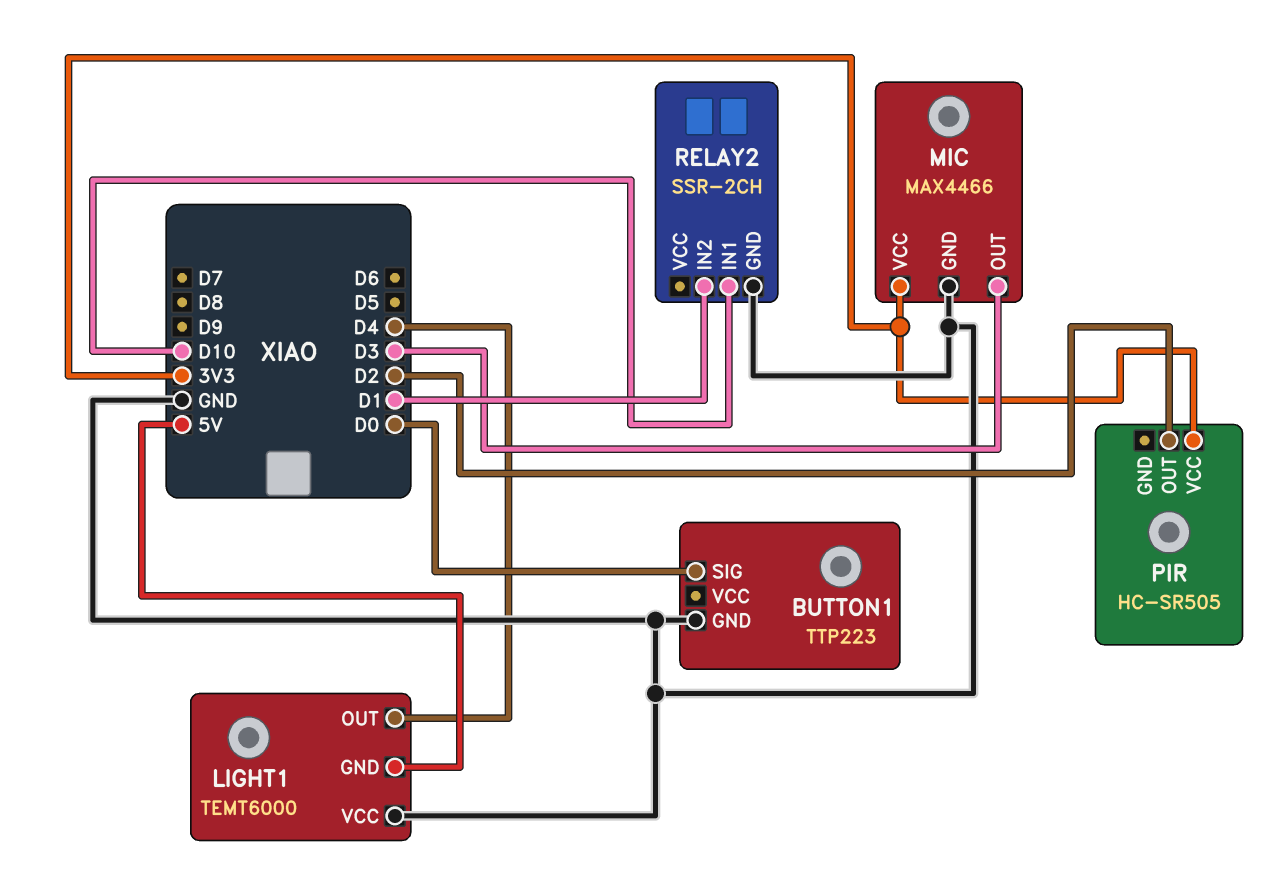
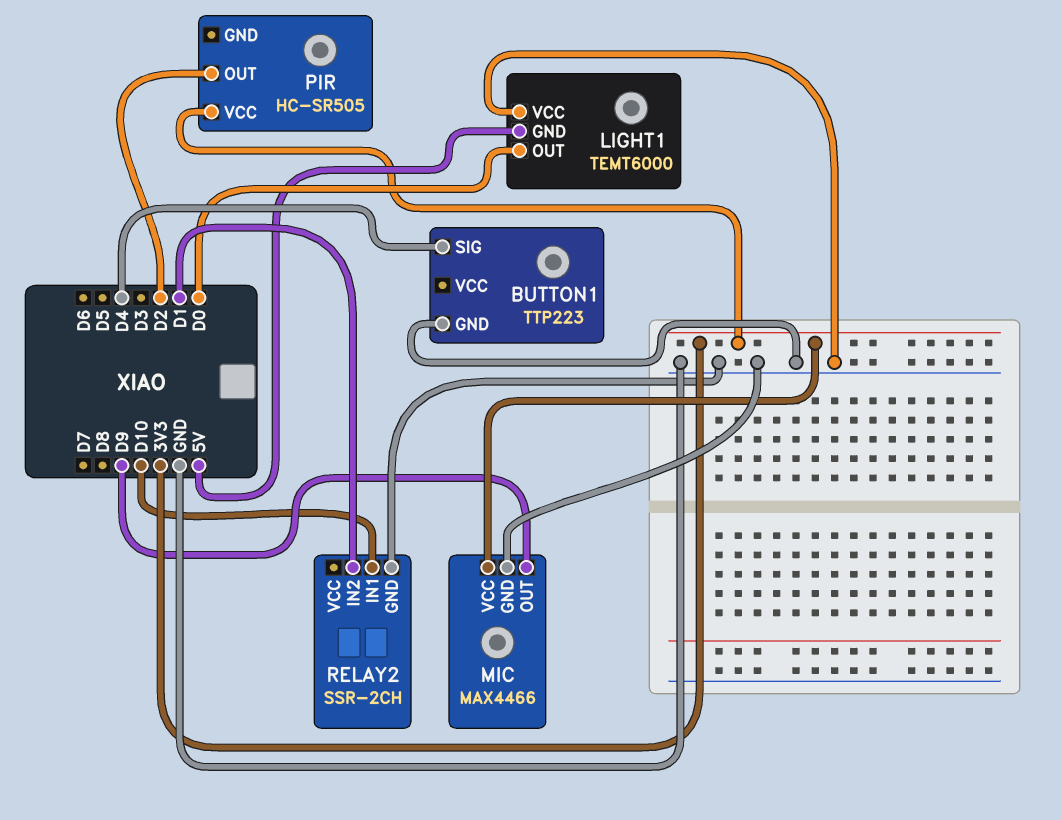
BUTTON1 pin SIG: D0 -> D4
LIGHT1 pin OUT: D4 -> D0
MIC pin OUT: D3 -> D9

